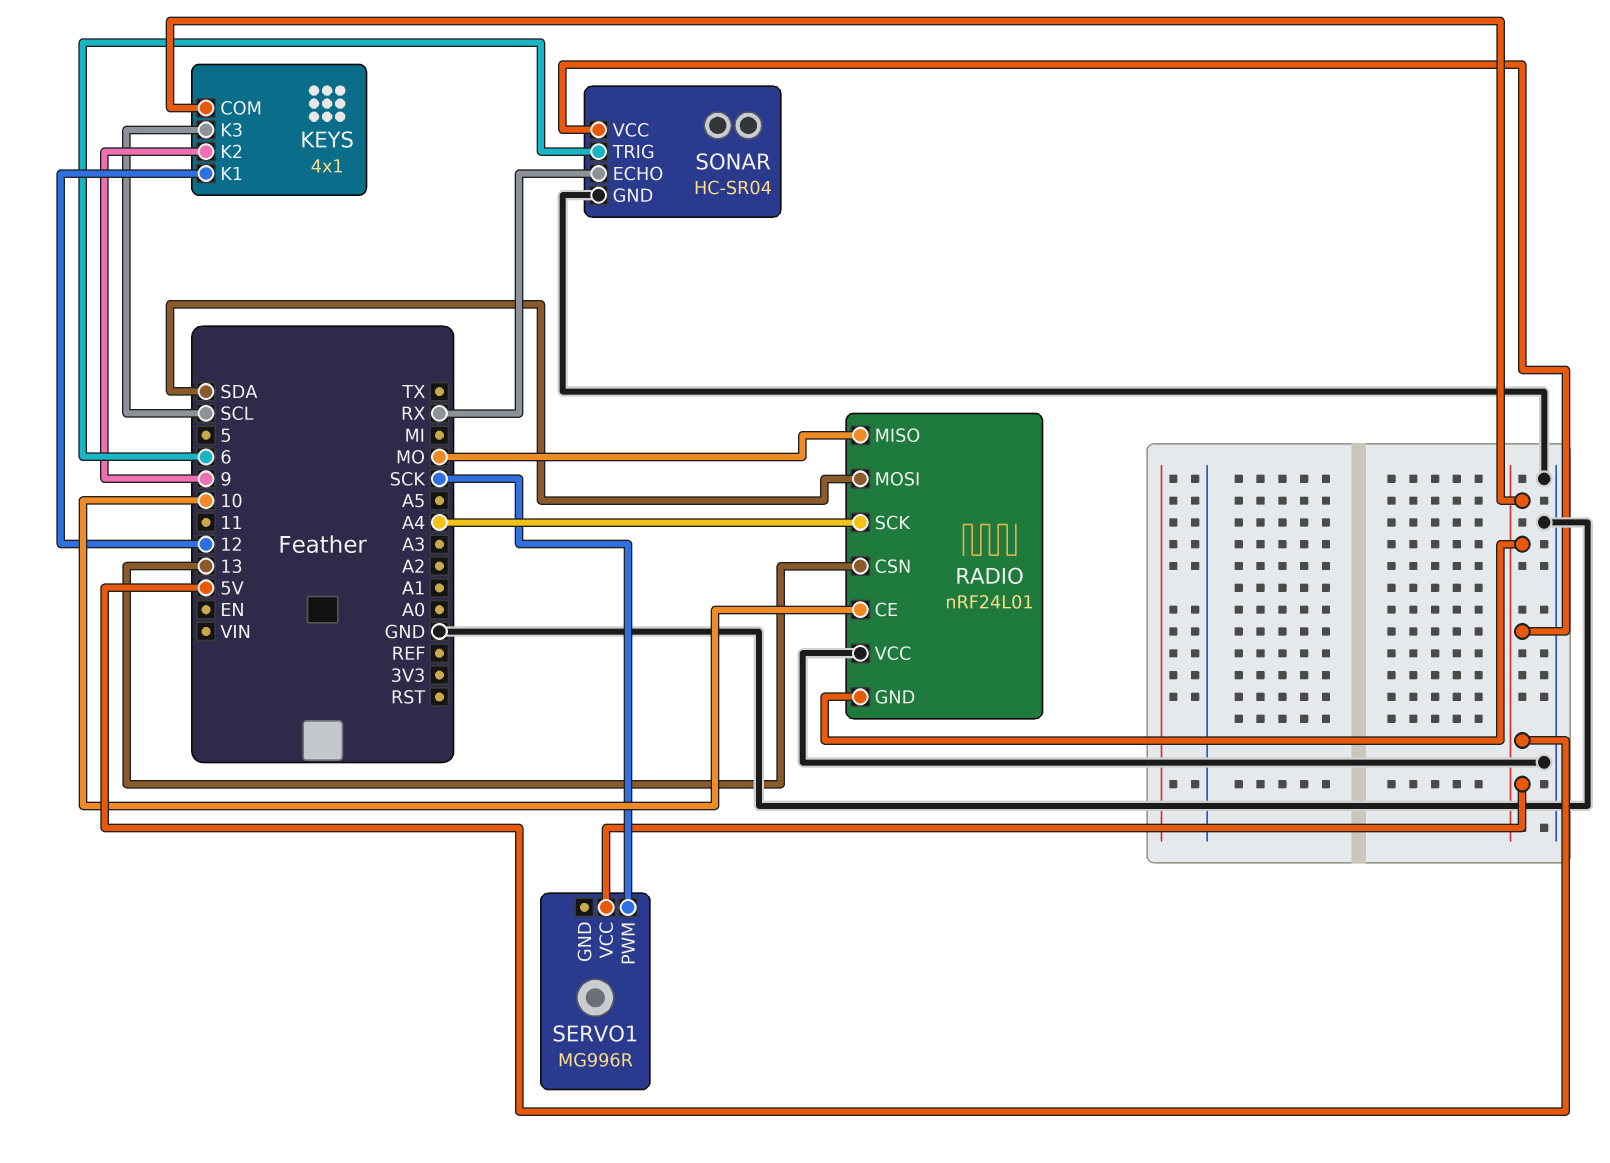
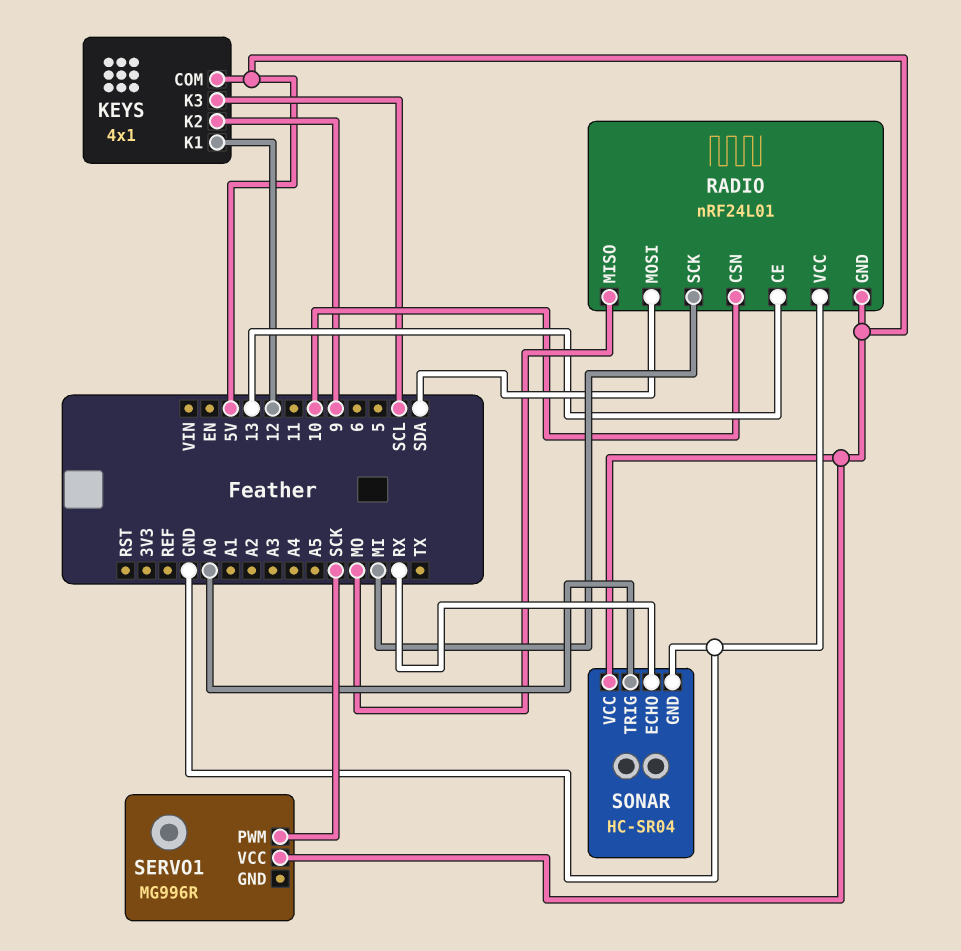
RADIO pin CE: 10 -> 13
RADIO pin CSN: 13 -> 10
RADIO pin SCK: A4 -> MI
SONAR pin TRIG: 6 -> A0

